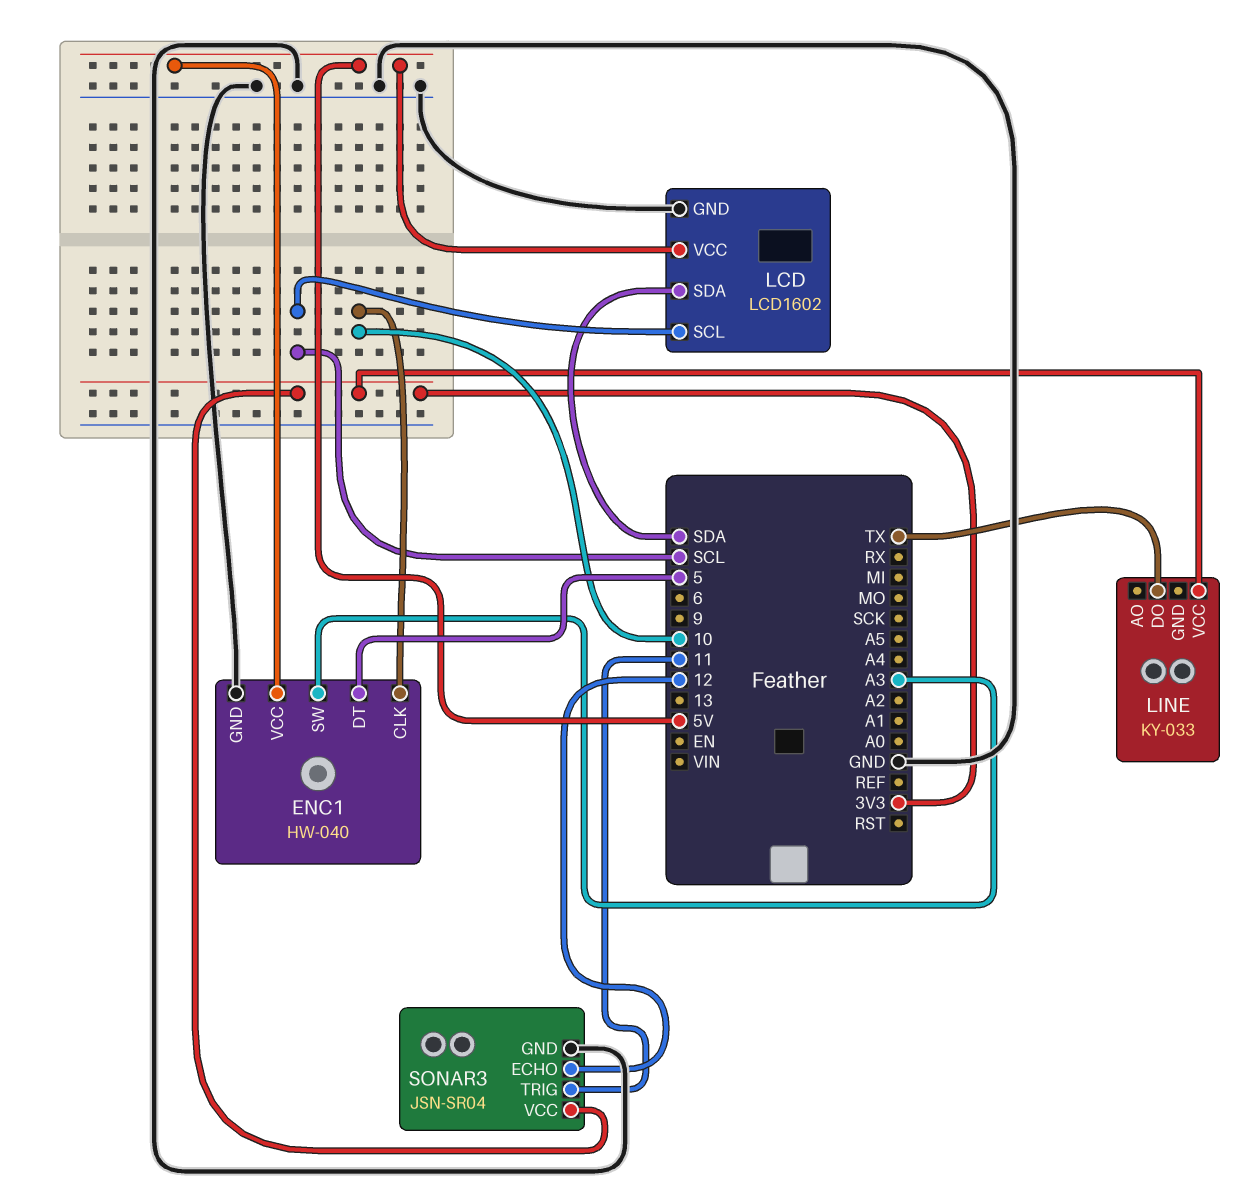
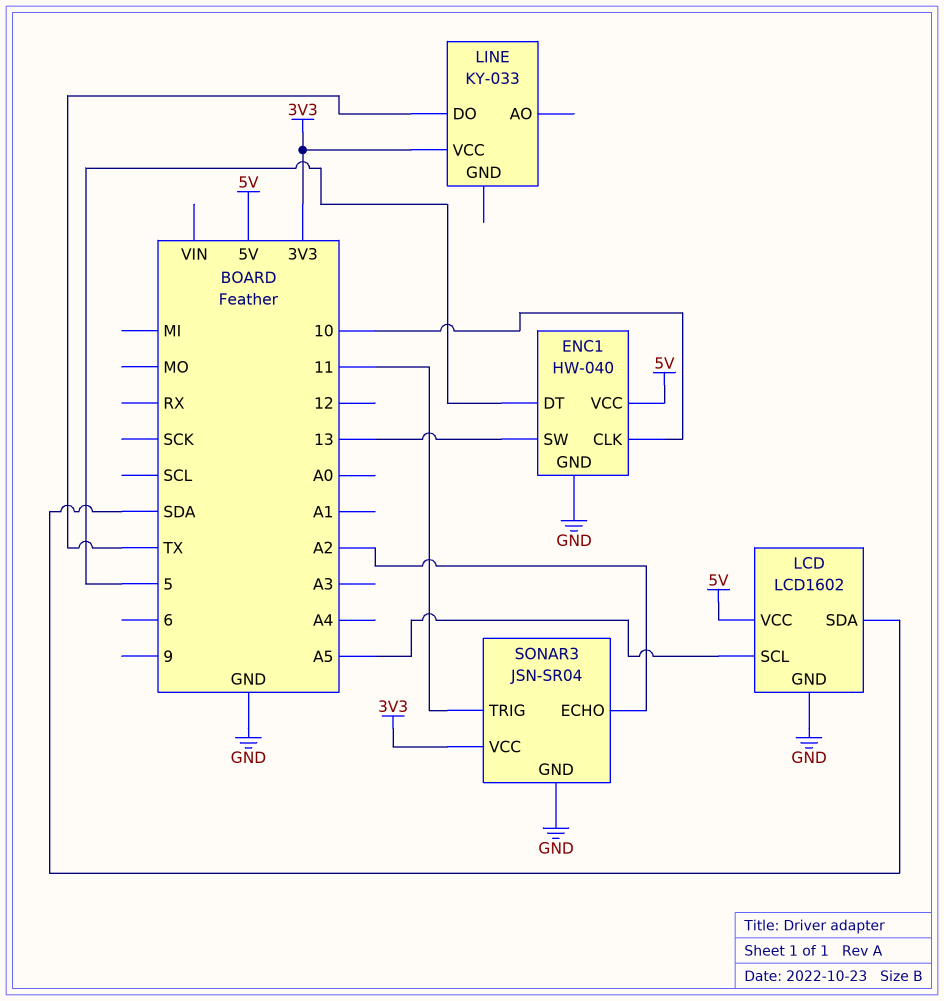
ENC1 pin SW: A3 -> 13
LCD pin SCL: SCL -> A5
SONAR3 pin ECHO: 12 -> A2

